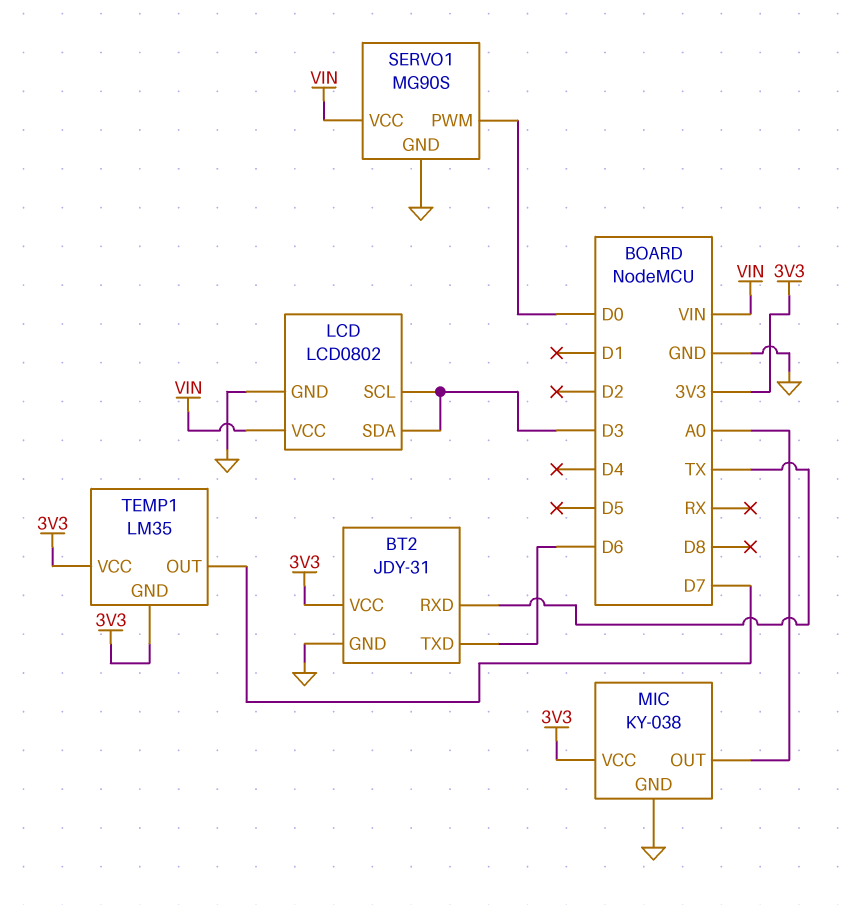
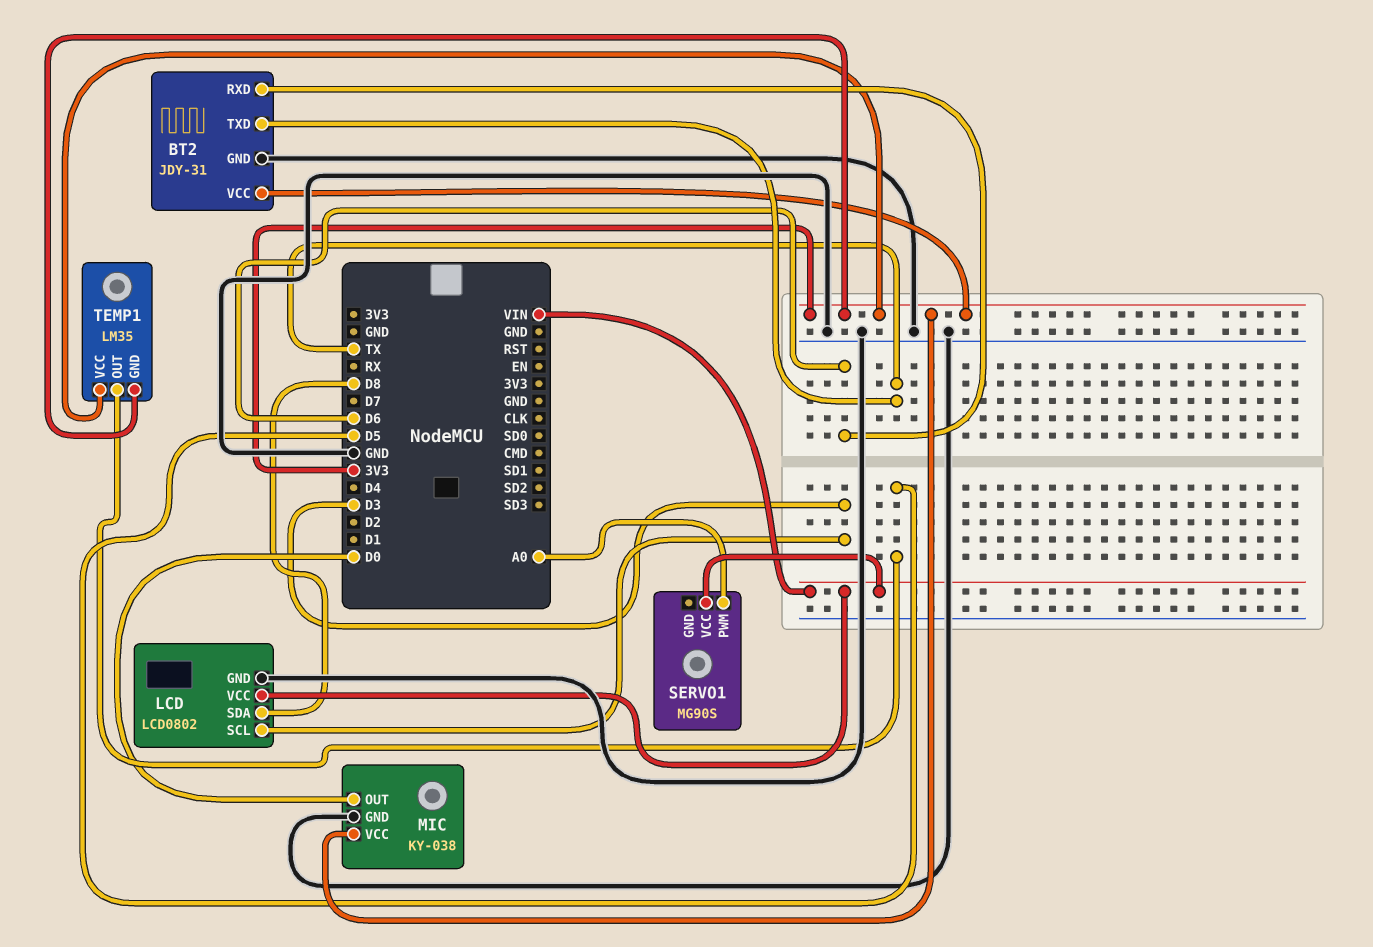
BT2 pin RXD: TX -> D6
BT2 pin TXD: D6 -> TX
LCD pin SDA: D3 -> D8
MIC pin OUT: A0 -> D0
SERVO1 pin GND: GND -> none
SERVO1 pin PWM: D0 -> A0
TEMP1 pin OUT: D7 -> D5

